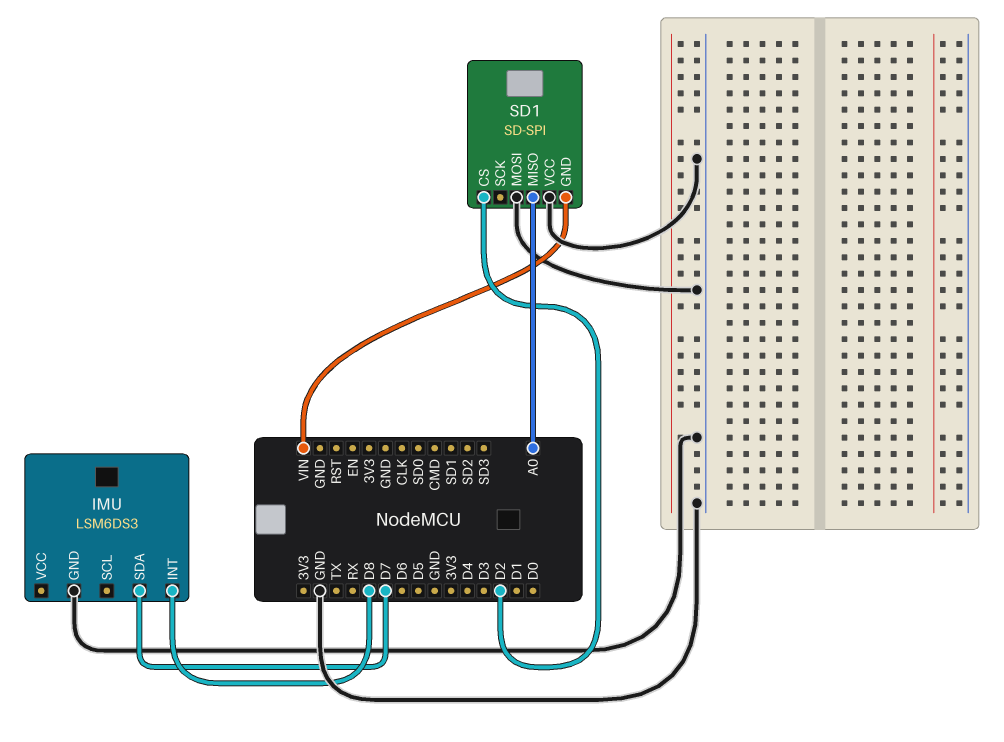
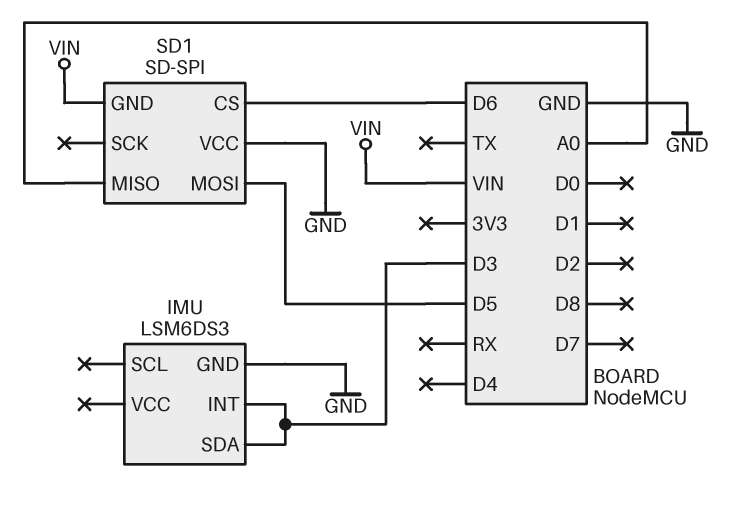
IMU pin INT: D8 -> D3
IMU pin SDA: D7 -> D3
SD1 pin CS: D2 -> D6
SD1 pin MOSI: GND -> D5

